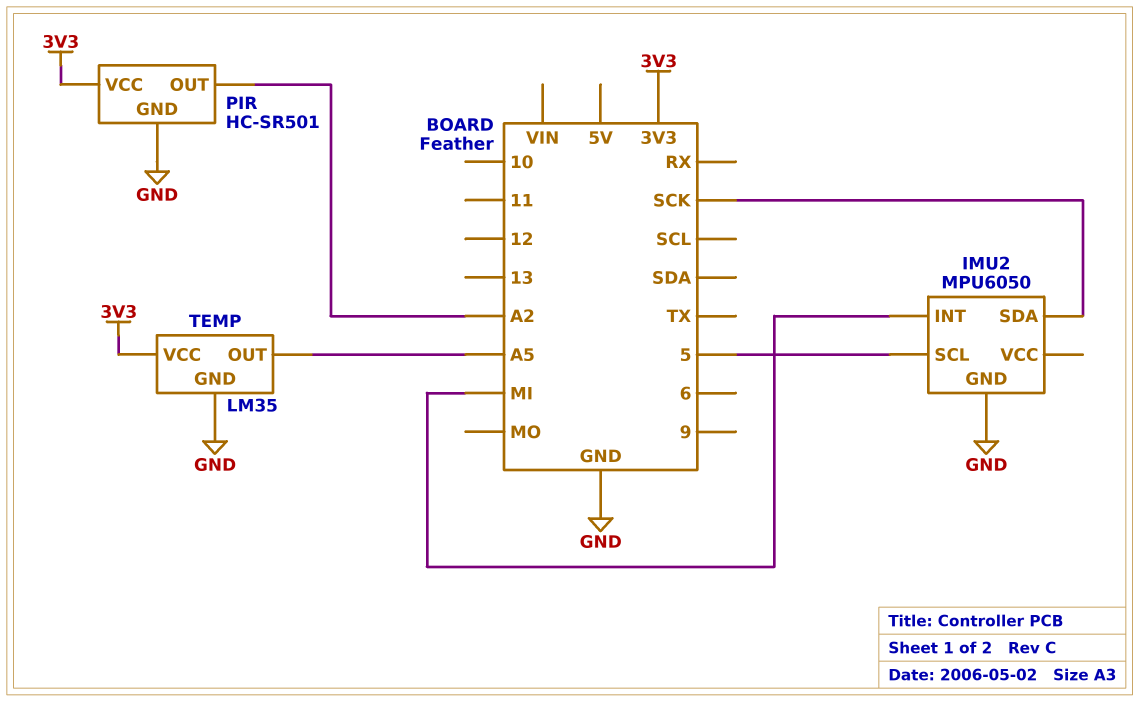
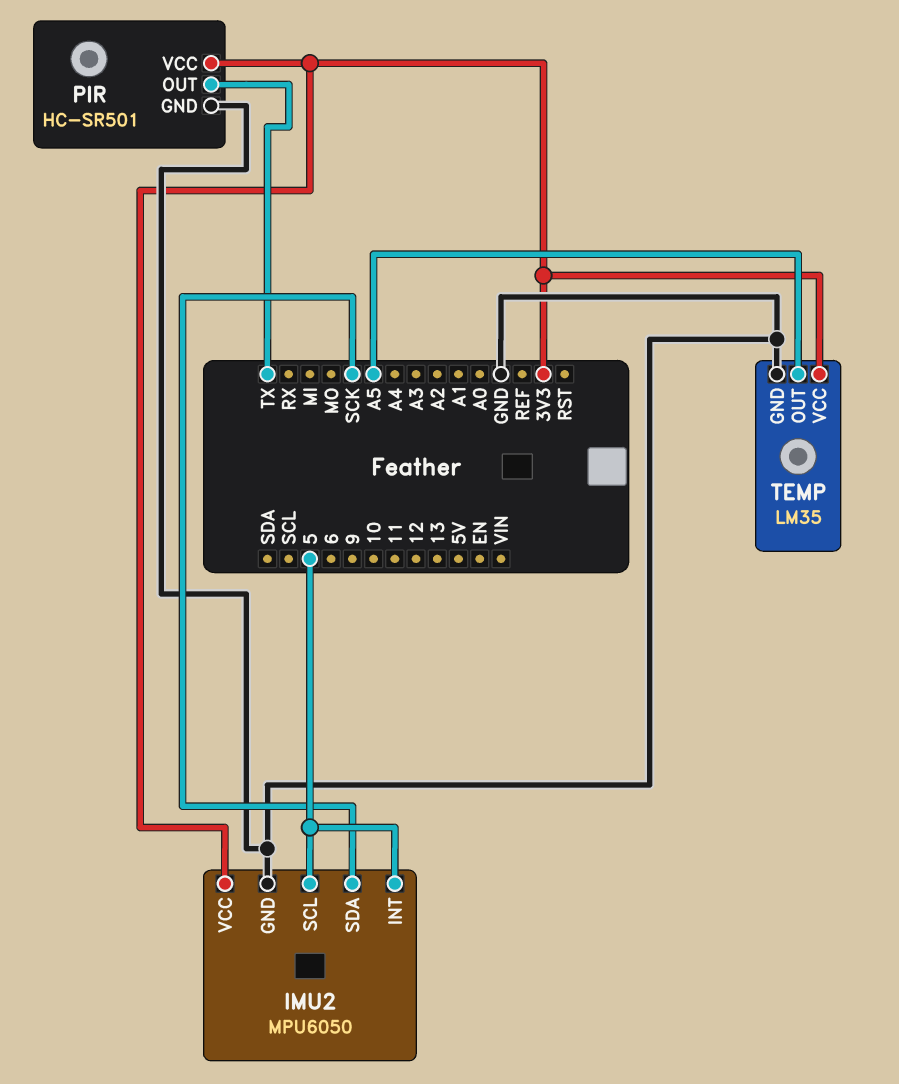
IMU2 pin INT: MI -> 5
IMU2 pin VCC: none -> 3V3
PIR pin OUT: A2 -> TX

